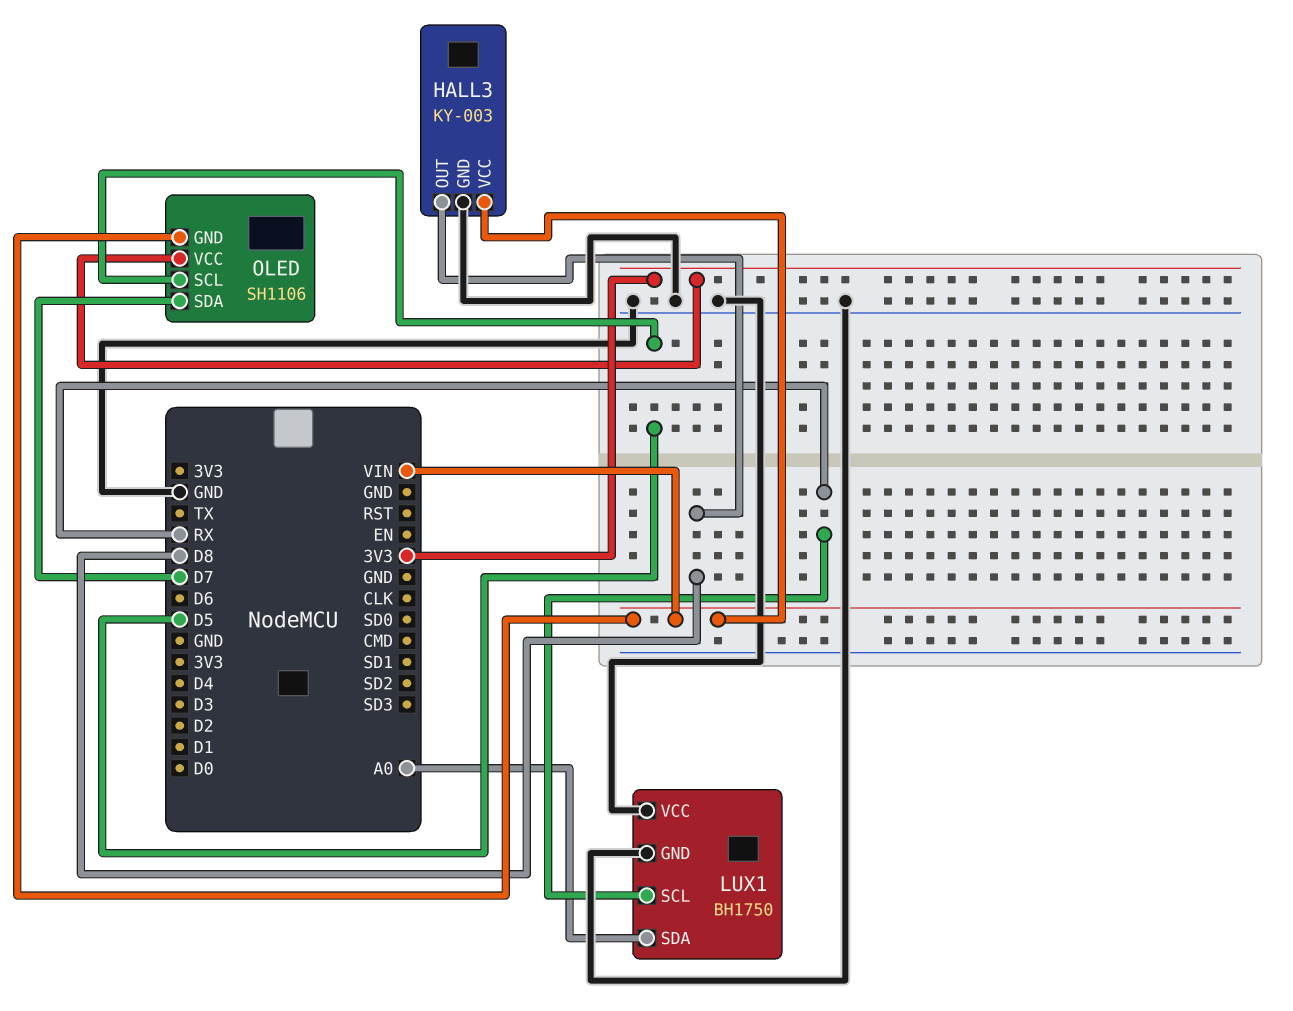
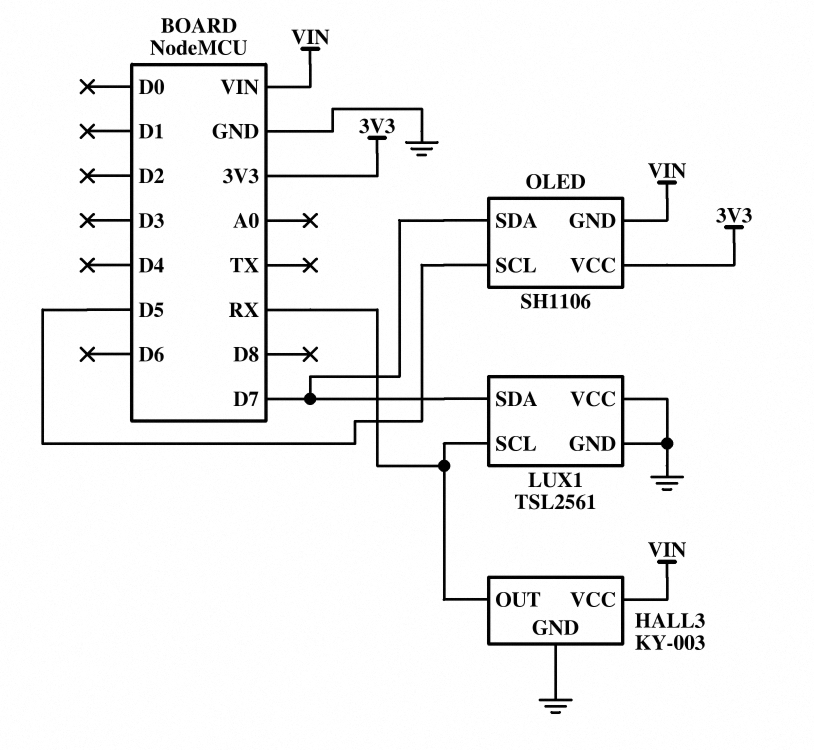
HALL3 pin OUT: D8 -> RX
LUX1: BH1750 -> TSL2561
LUX1 pin SDA: A0 -> D7

